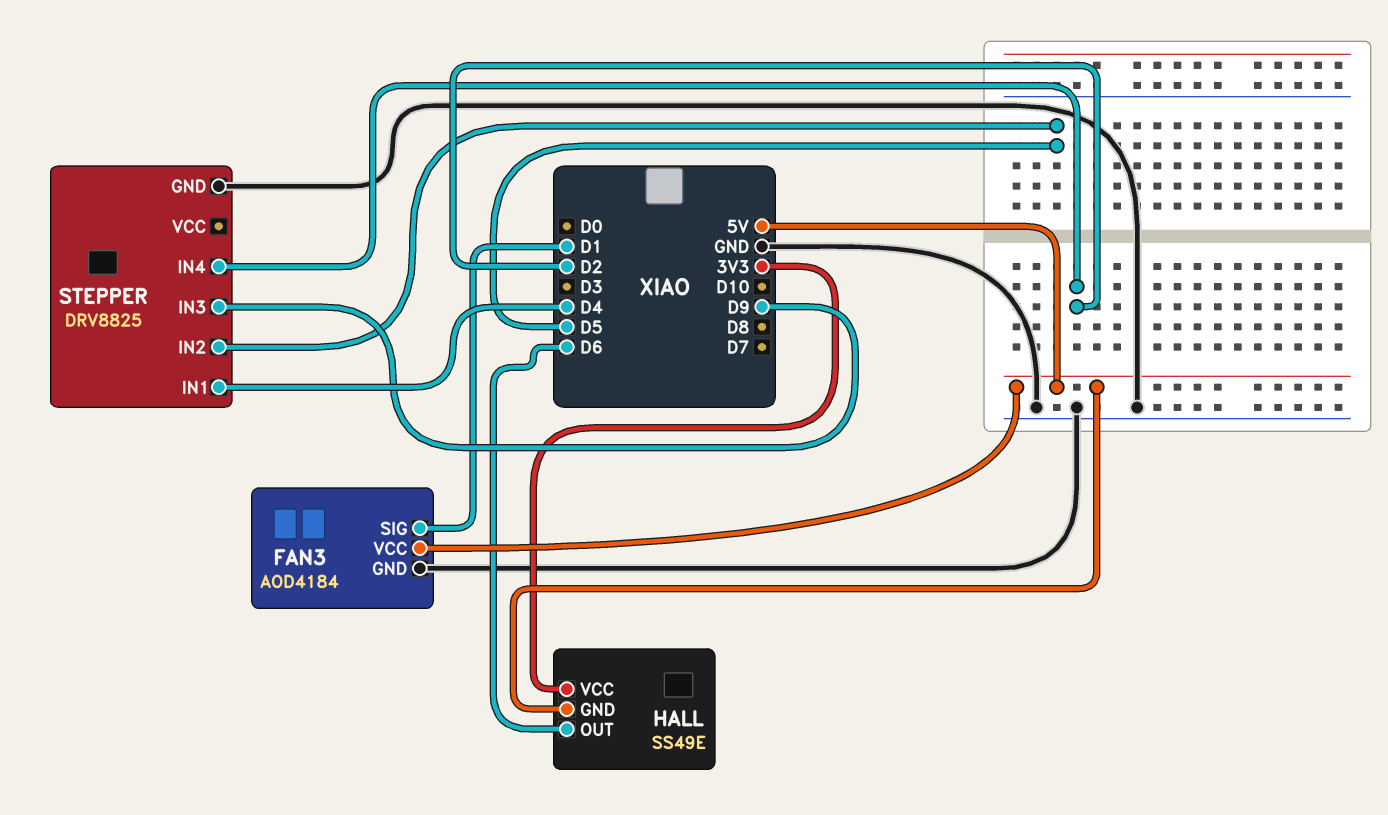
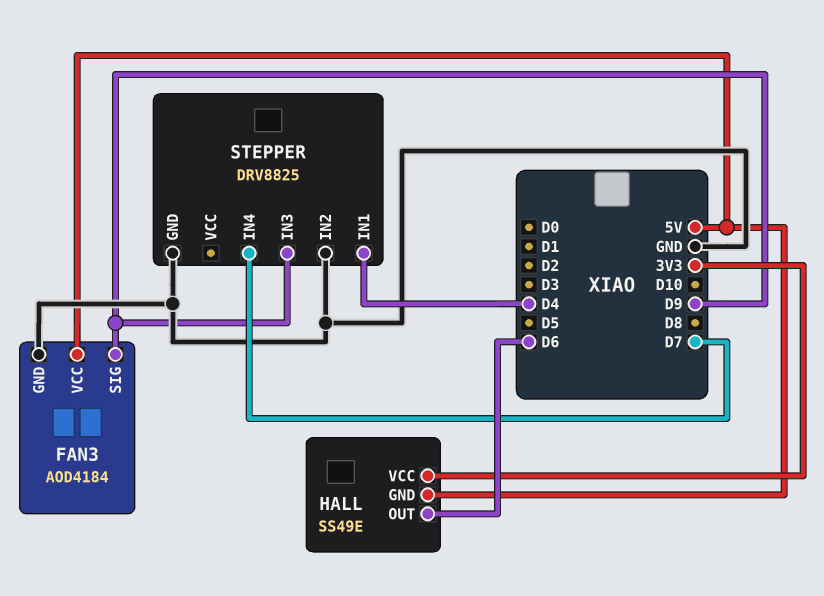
FAN3 pin SIG: D1 -> D9
STEPPER pin IN2: D5 -> GND
STEPPER pin IN4: D2 -> D7

